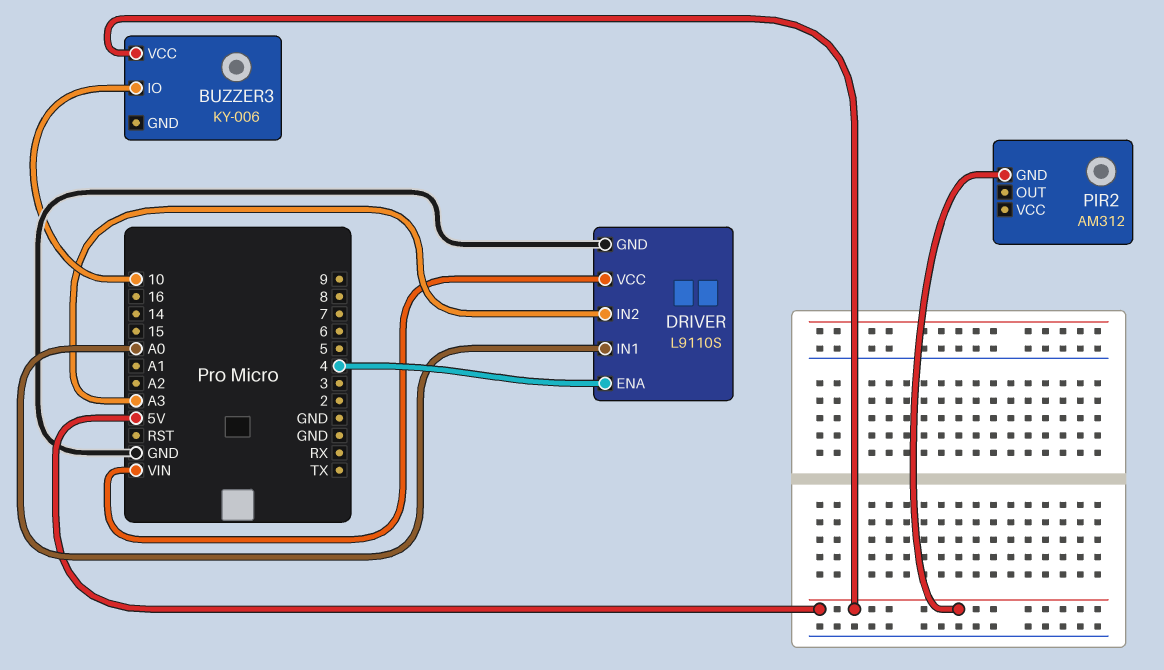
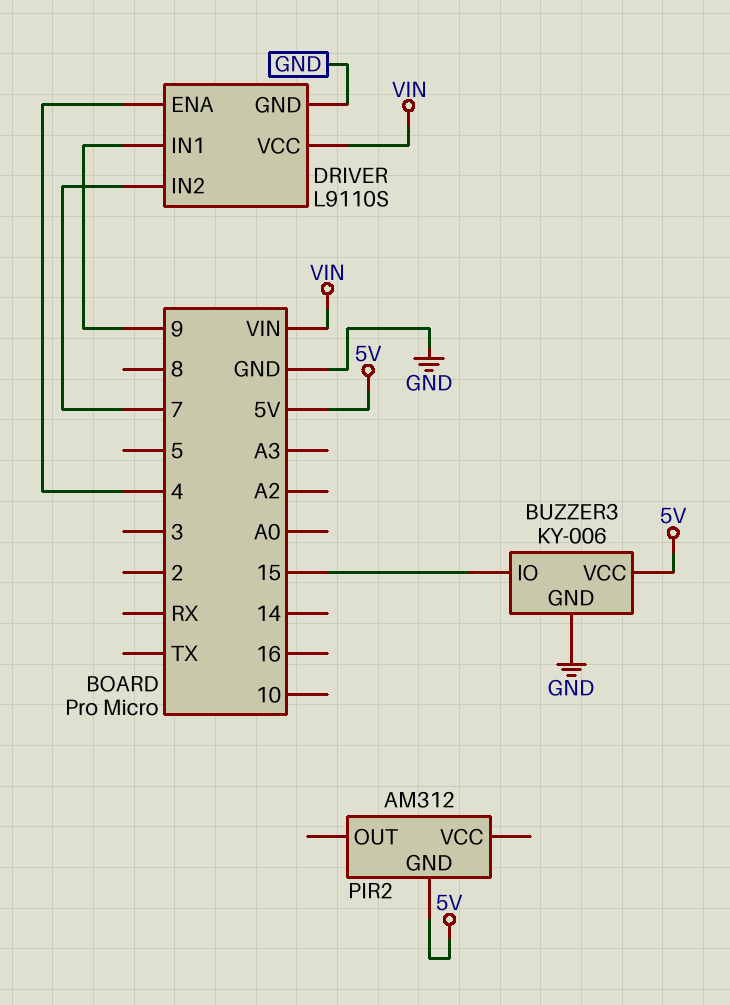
BUZZER3 pin GND: none -> GND
BUZZER3 pin IO: 10 -> 15
DRIVER pin IN1: A0 -> 9
DRIVER pin IN2: A3 -> 7

